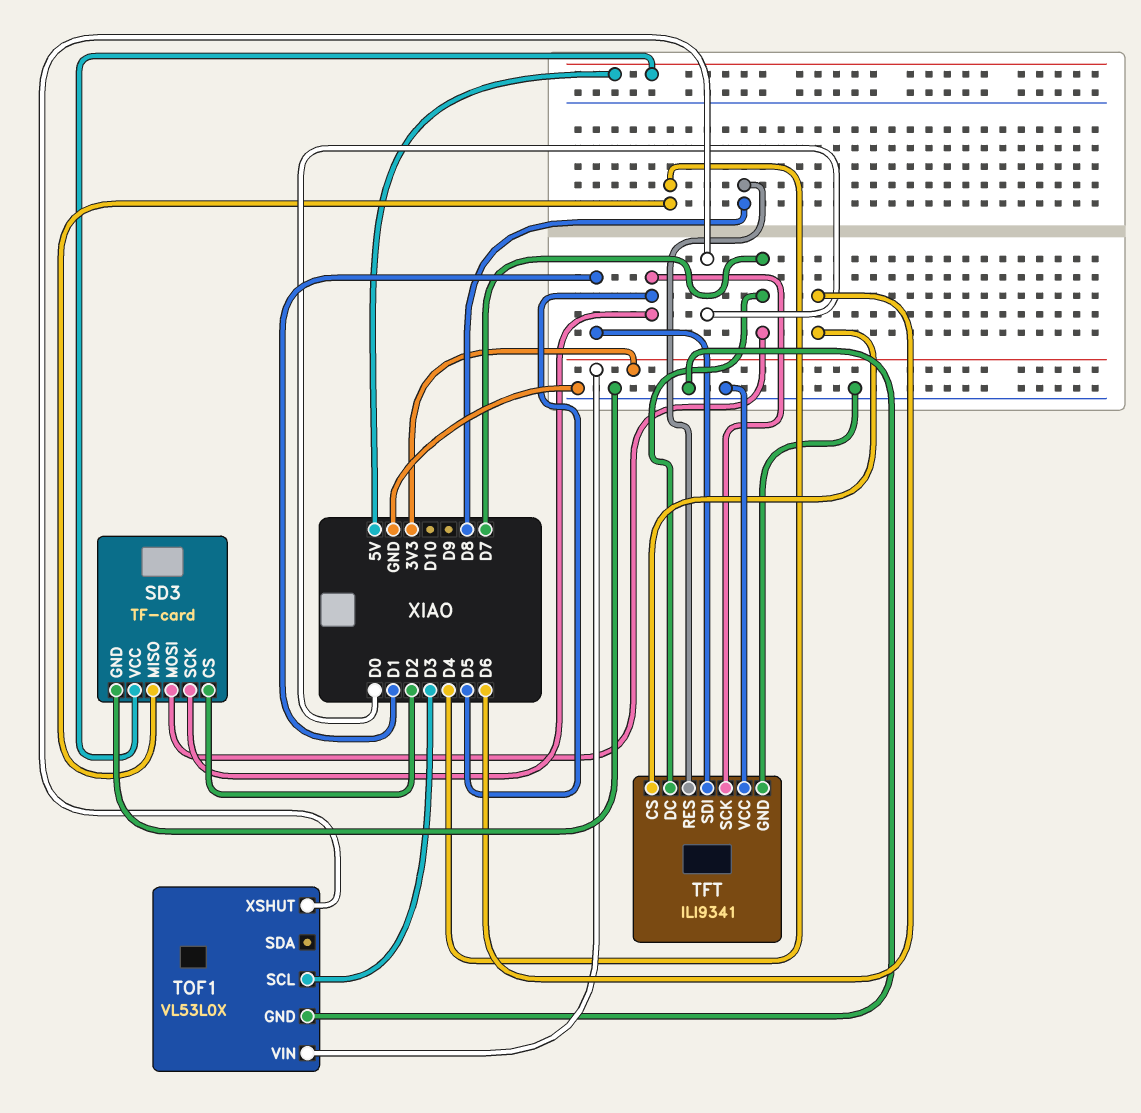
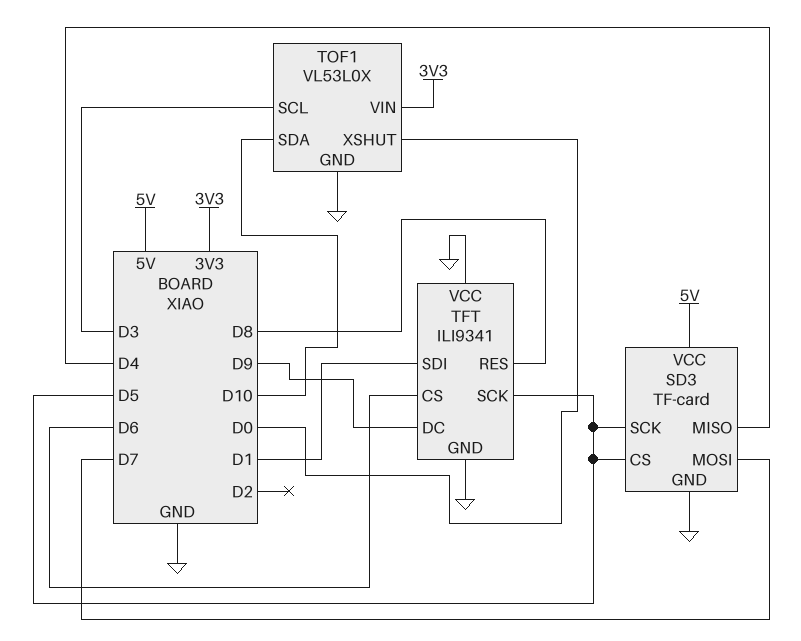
SD3 pin CS: D2 -> D5
TFT pin DC: D7 -> D9
TOF1 pin SDA: none -> D10

